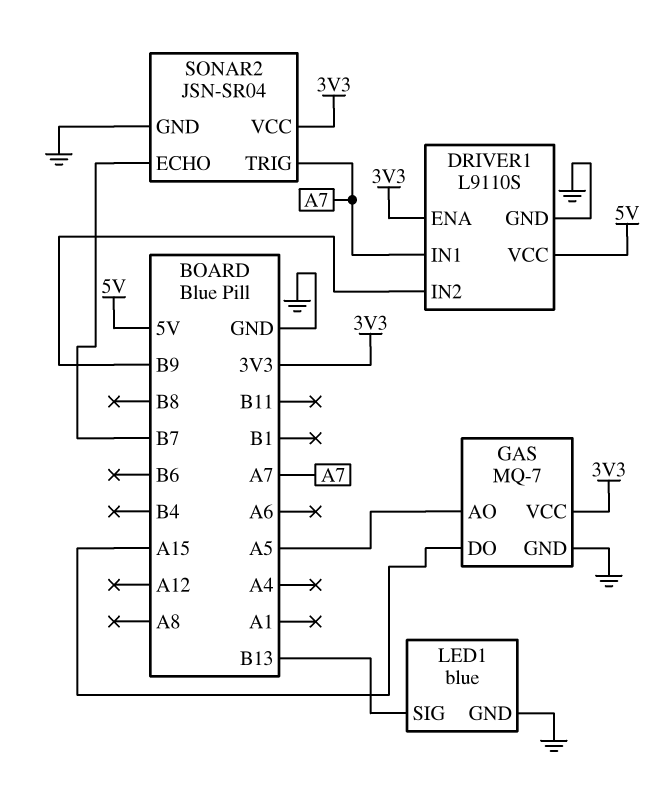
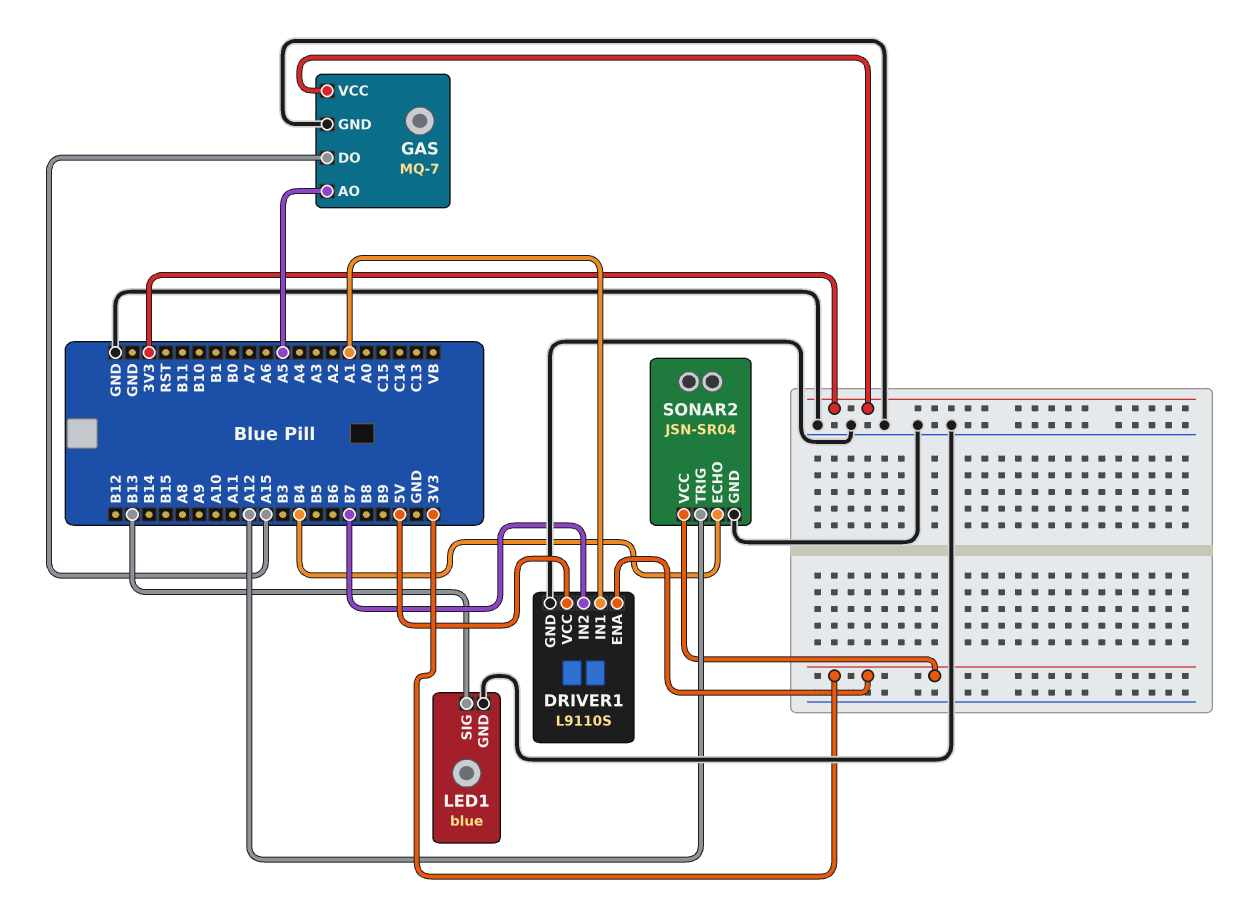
DRIVER1 pin IN1: A7 -> A1
DRIVER1 pin IN2: B9 -> B7
SONAR2 pin ECHO: B7 -> B4
SONAR2 pin TRIG: A7 -> A12

